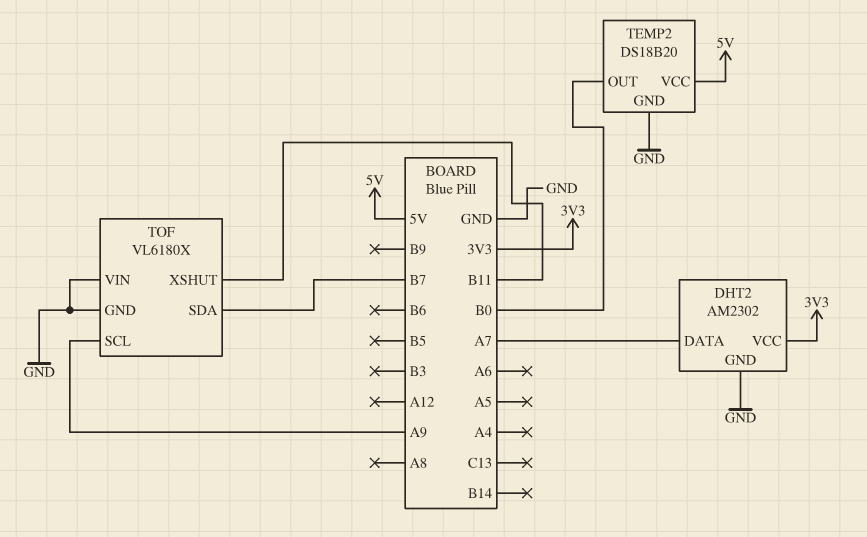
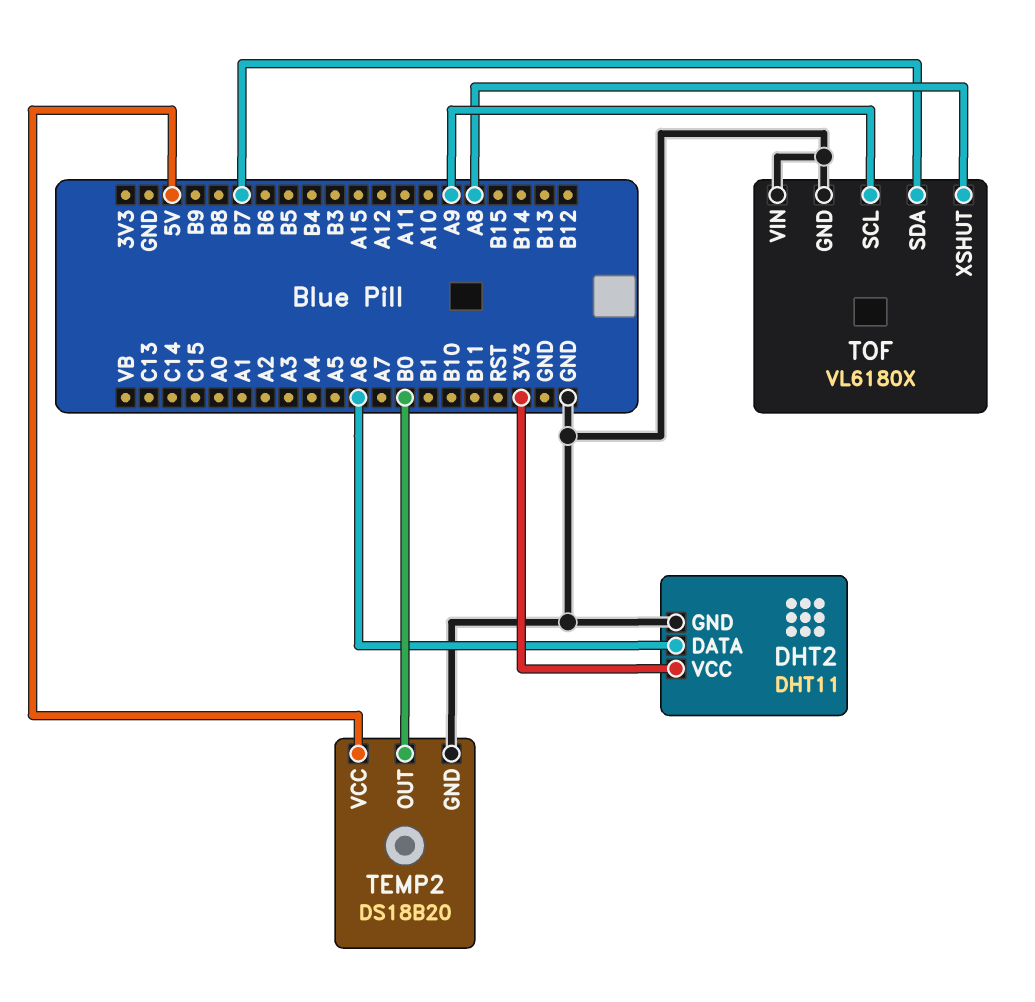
DHT2: AM2302 -> DHT11
DHT2 pin DATA: A7 -> A6
TOF pin XSHUT: B11 -> A8

